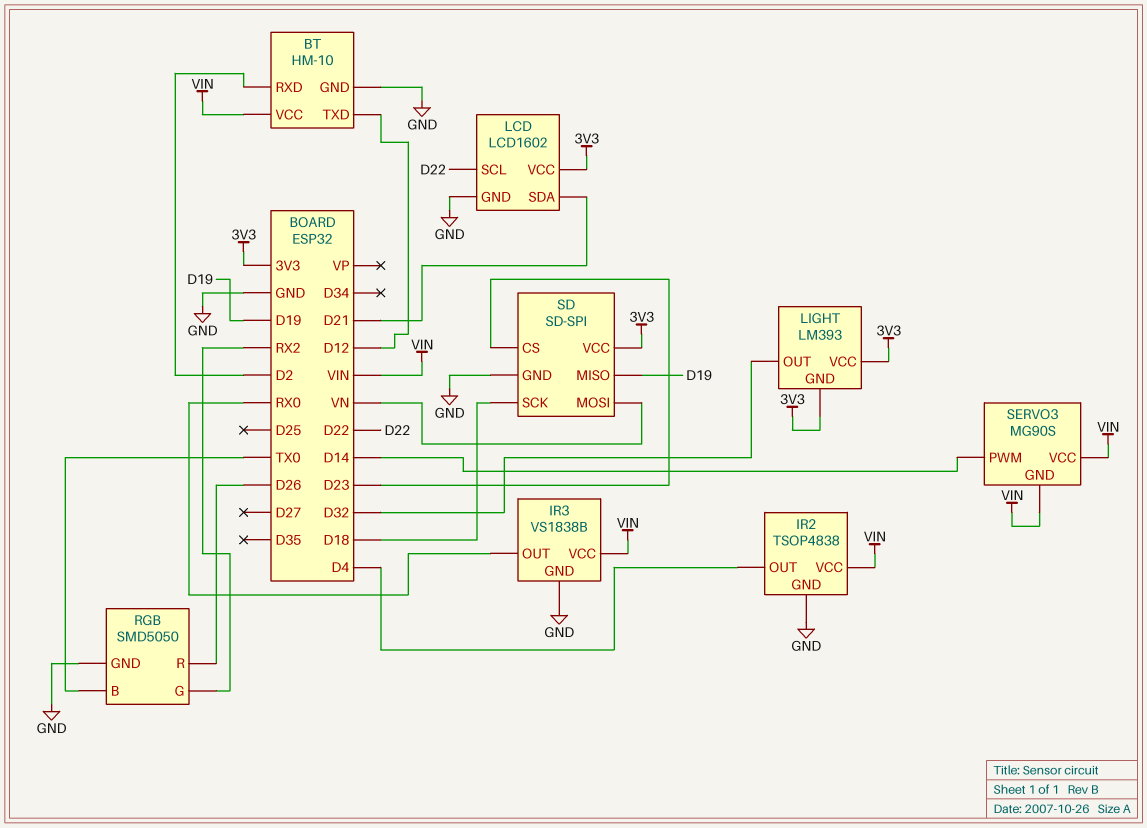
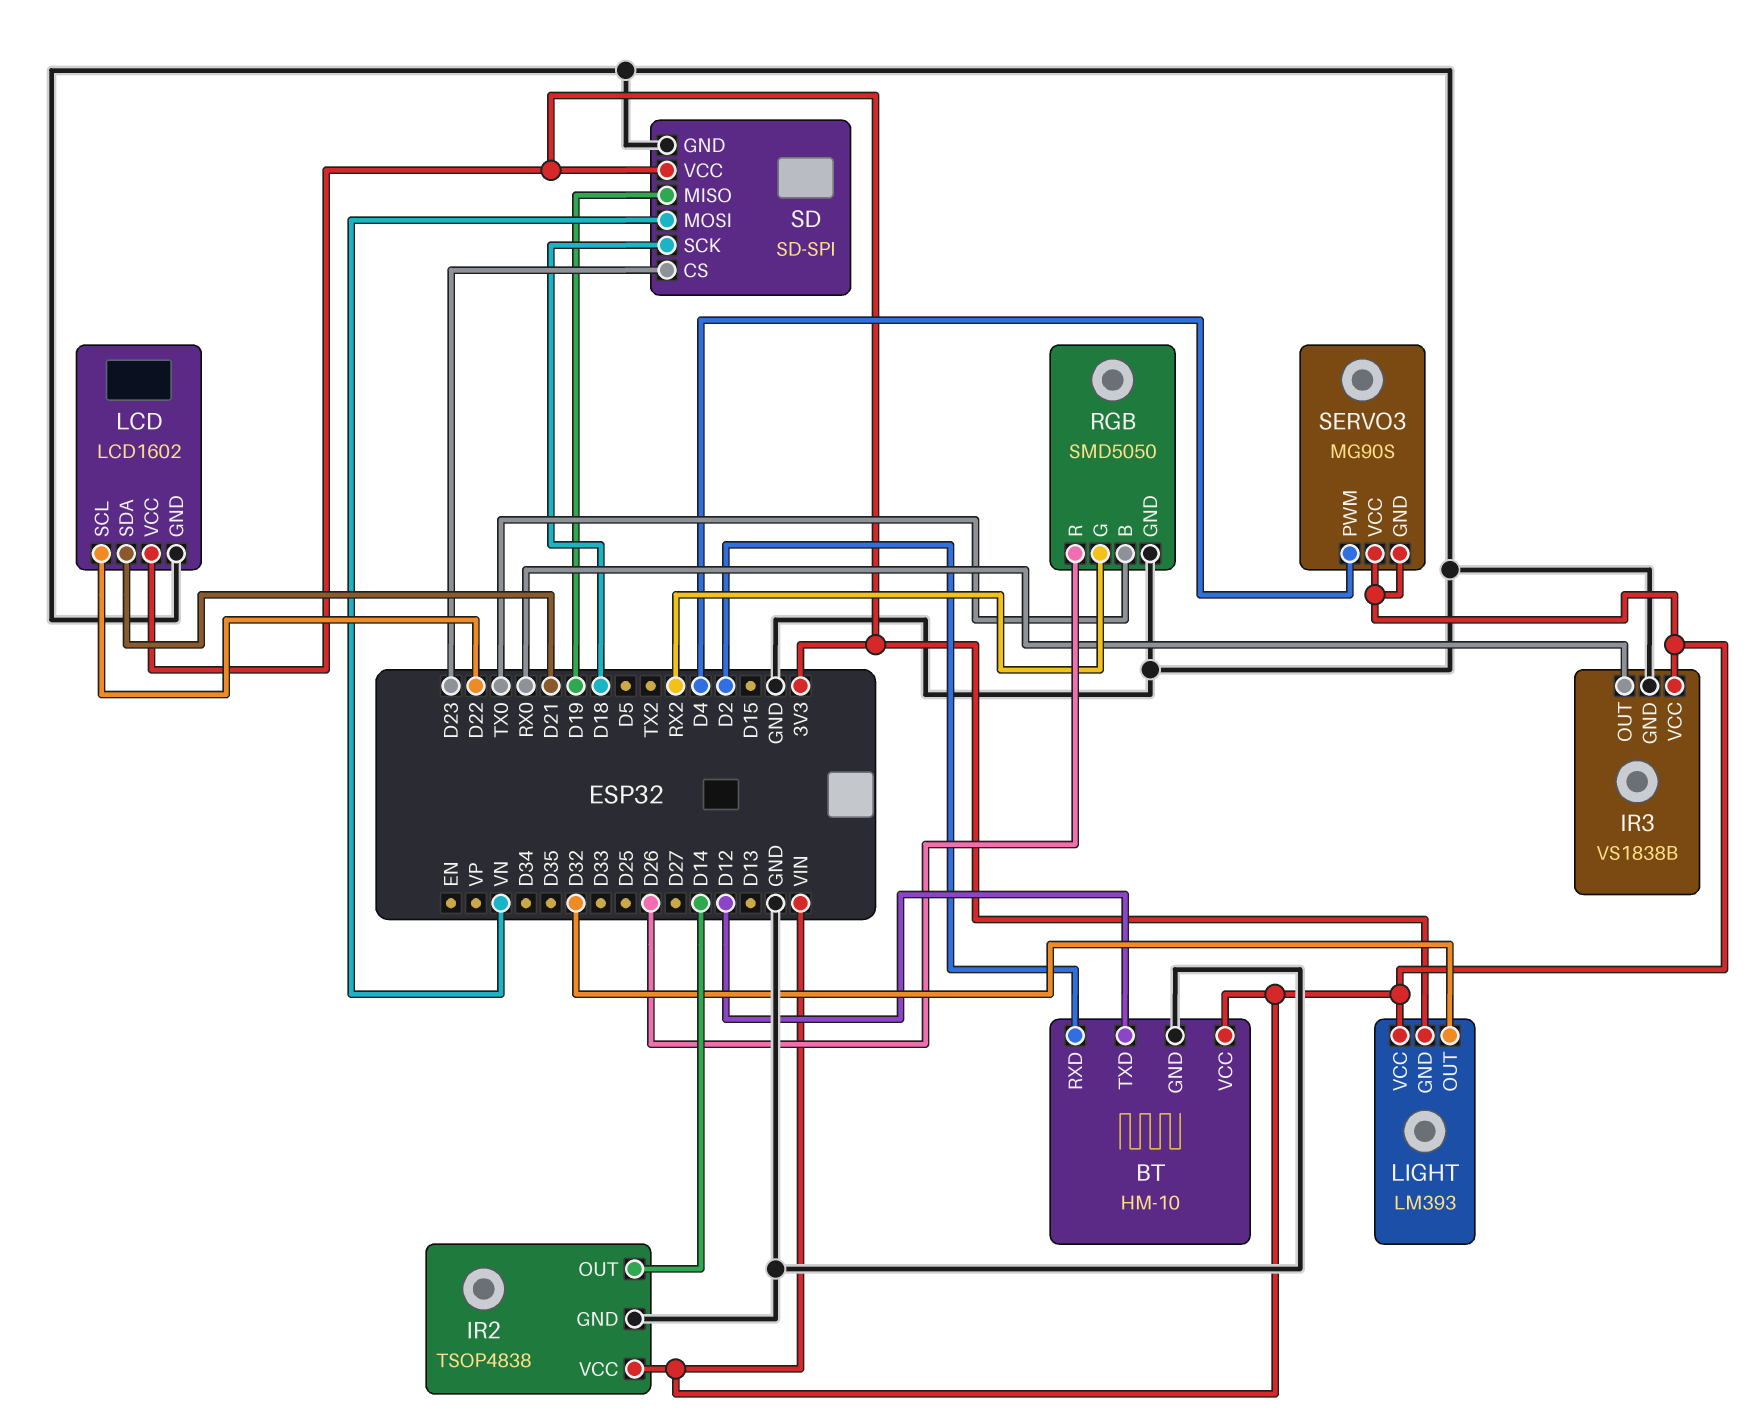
IR2 pin OUT: D4 -> D14
LIGHT pin VCC: 3V3 -> VIN
SERVO3 pin PWM: D14 -> D4

